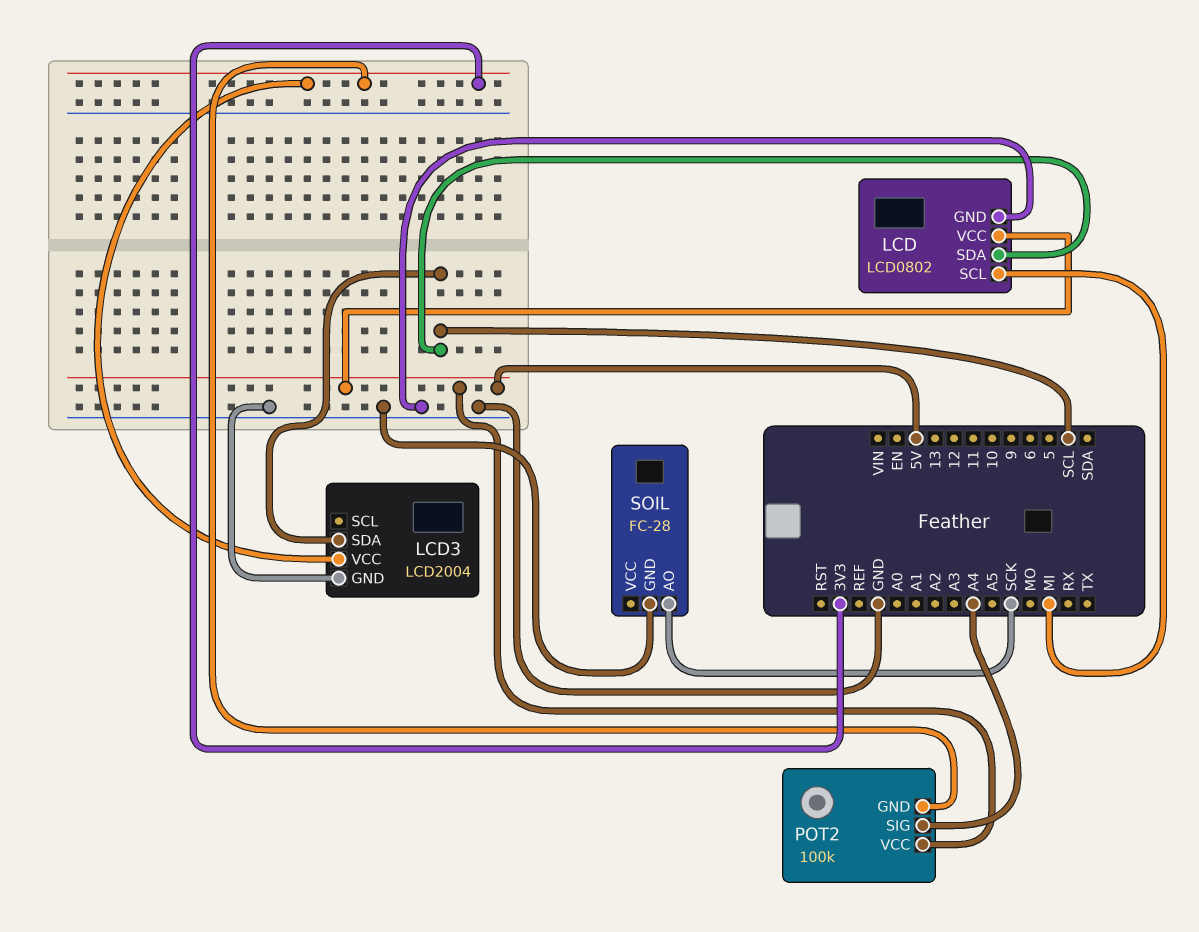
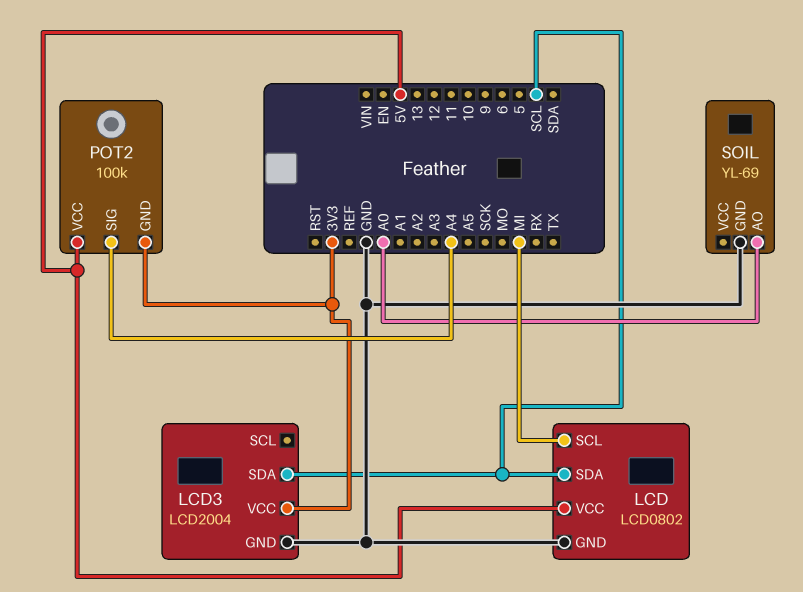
SOIL: FC-28 -> YL-69
SOIL pin AO: SCK -> A0

